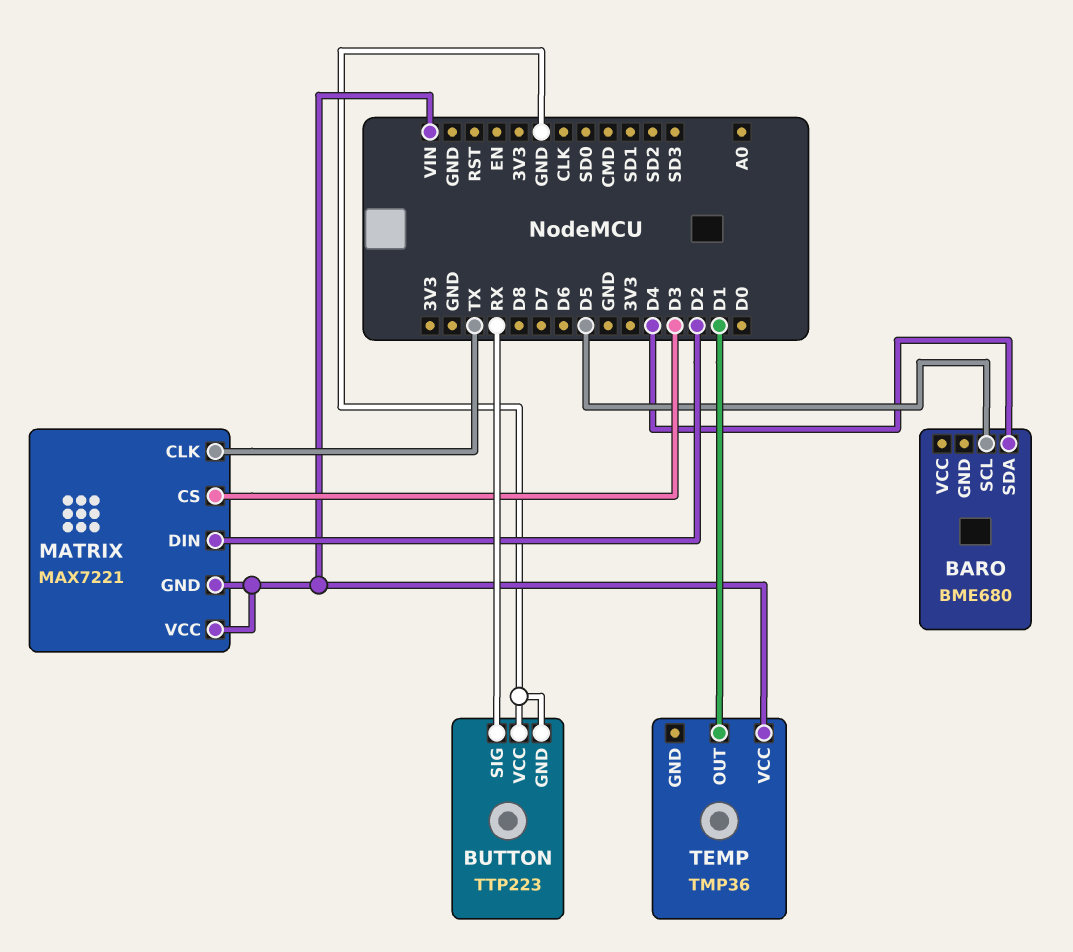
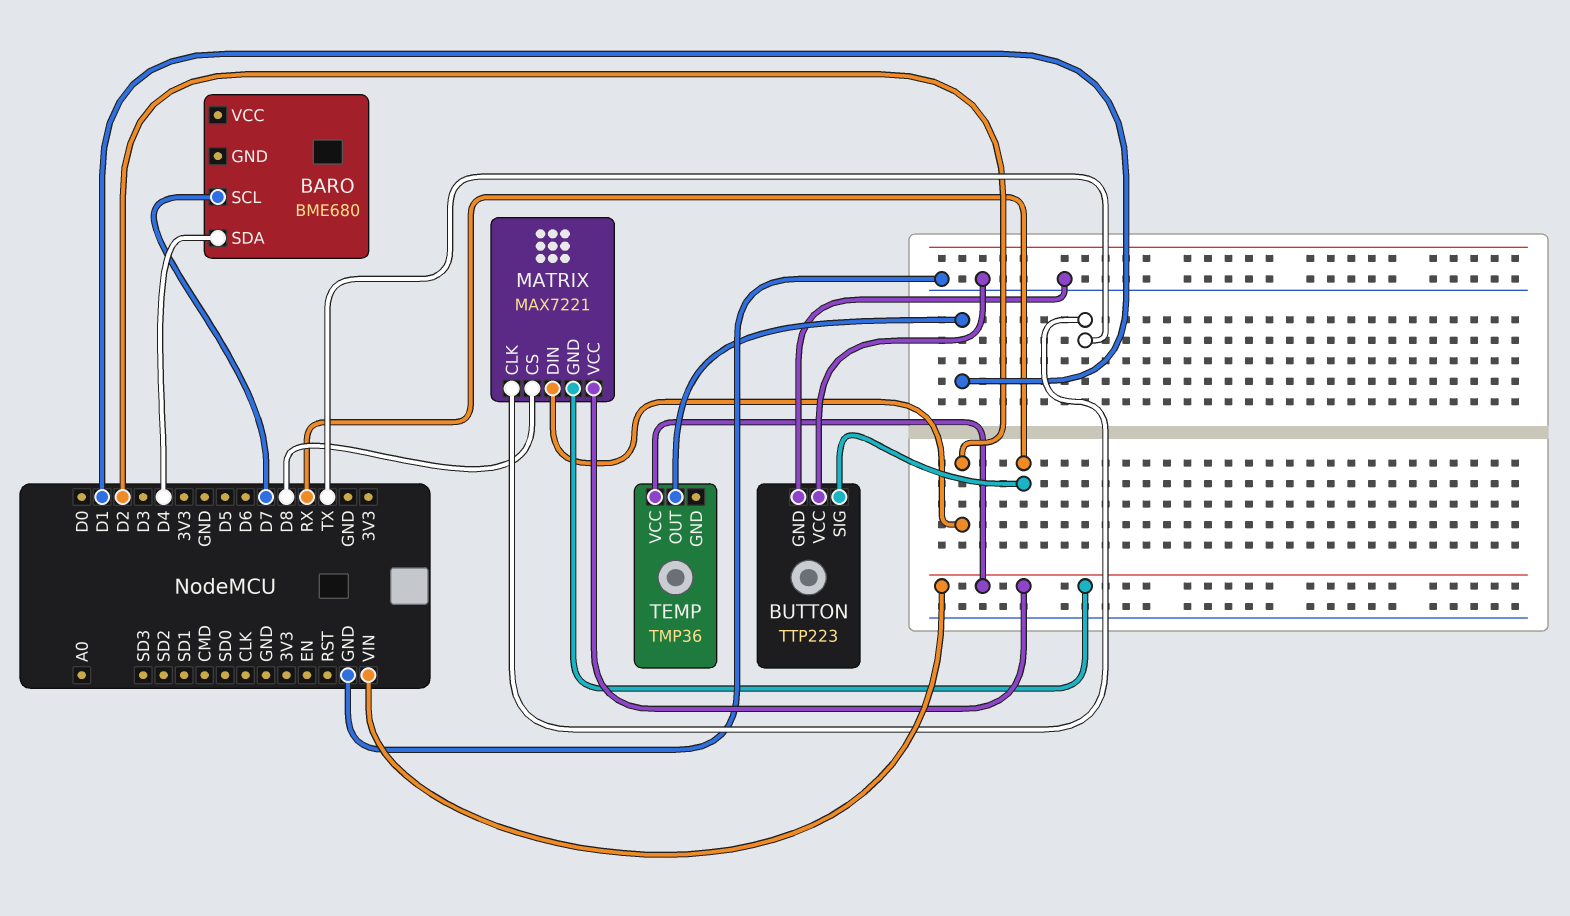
BARO pin SCL: D5 -> D7
MATRIX pin CS: D3 -> D8

